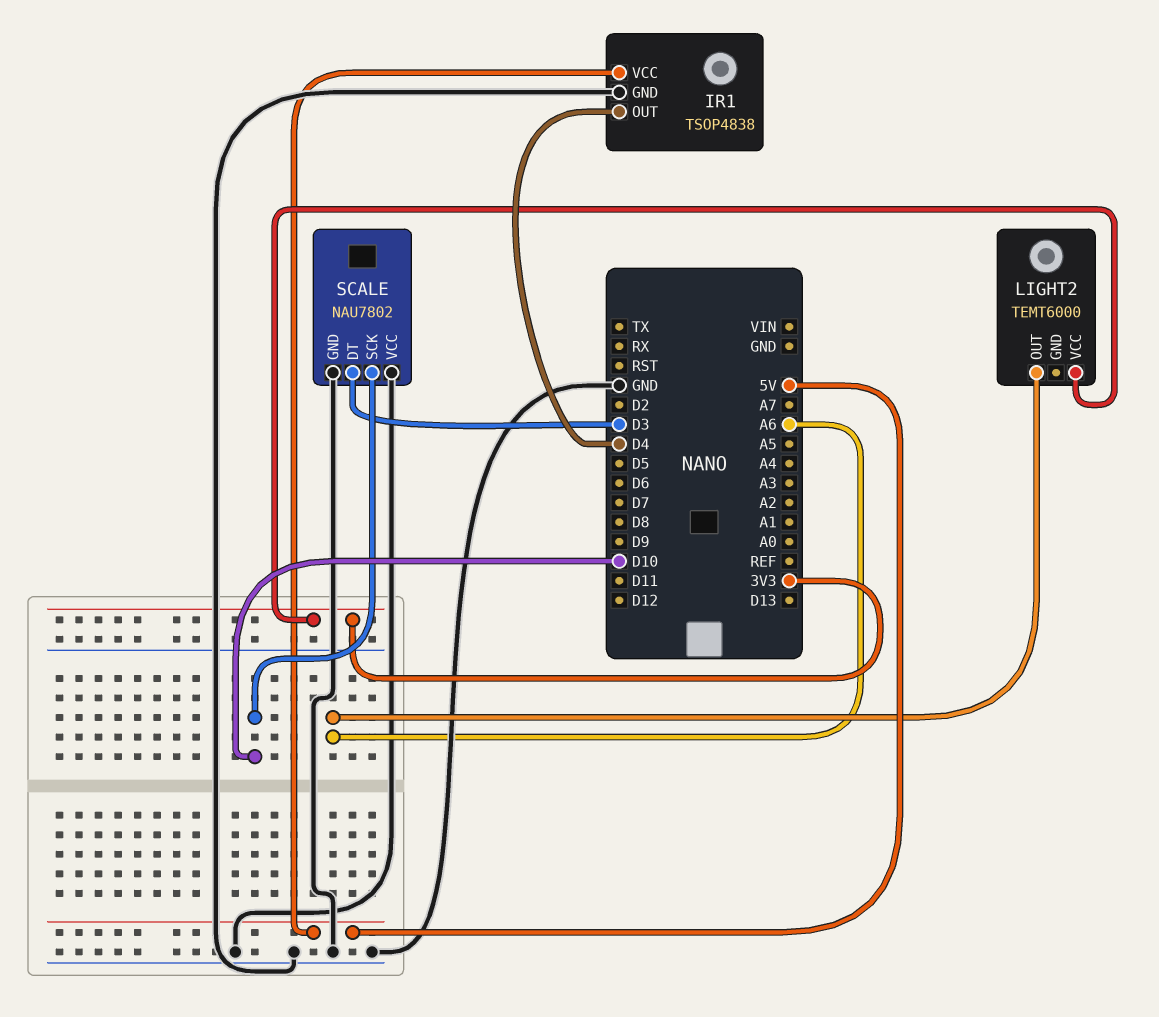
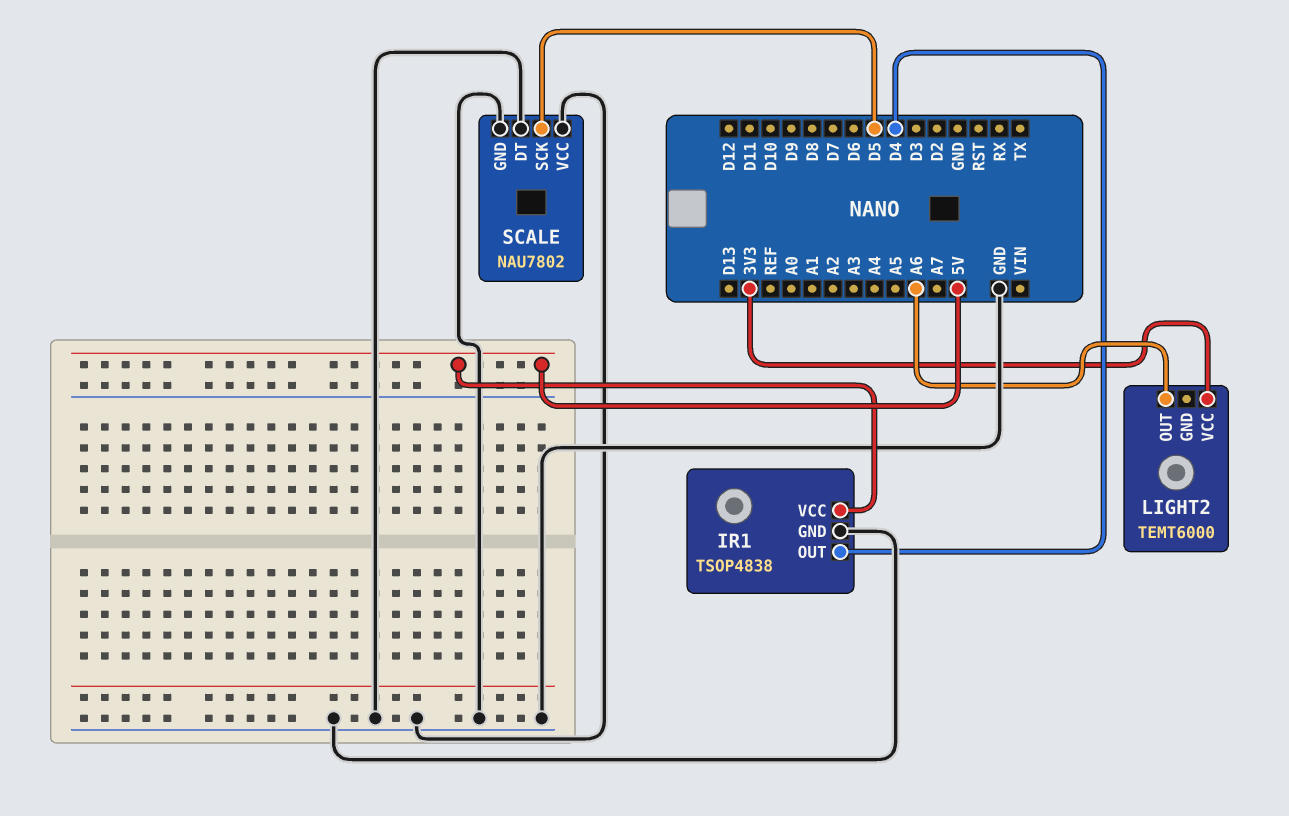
SCALE pin DT: D3 -> GND
SCALE pin SCK: D10 -> D5

